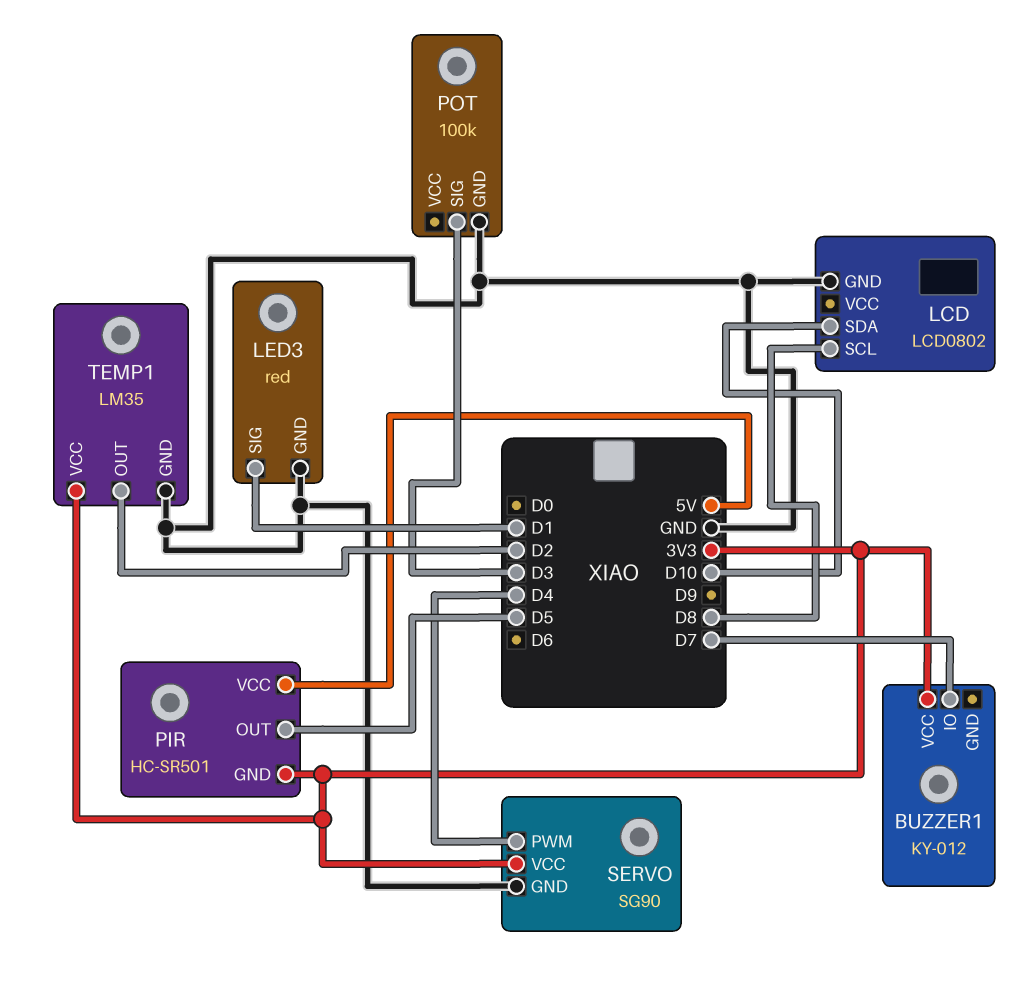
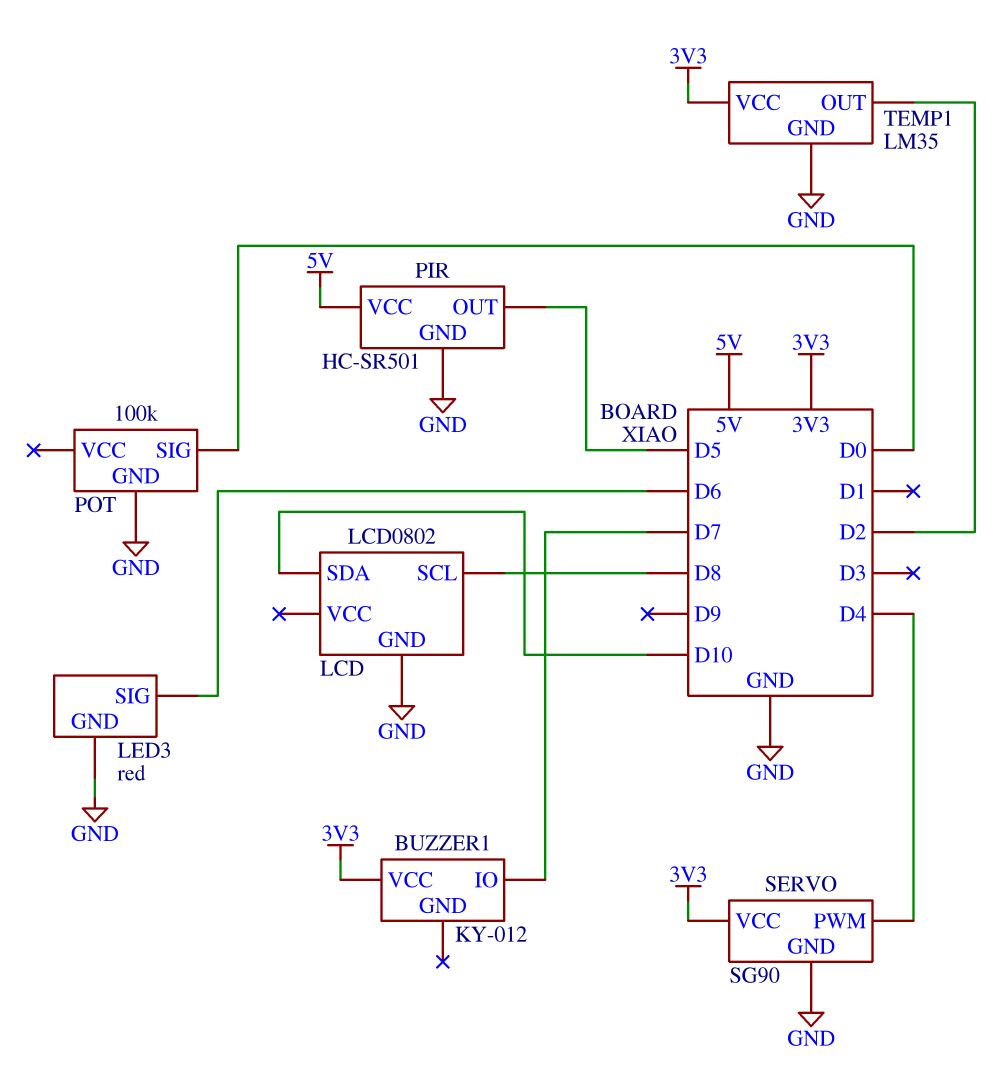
LED3 pin SIG: D1 -> D6
PIR pin GND: 3V3 -> GND
POT pin SIG: D3 -> D0

